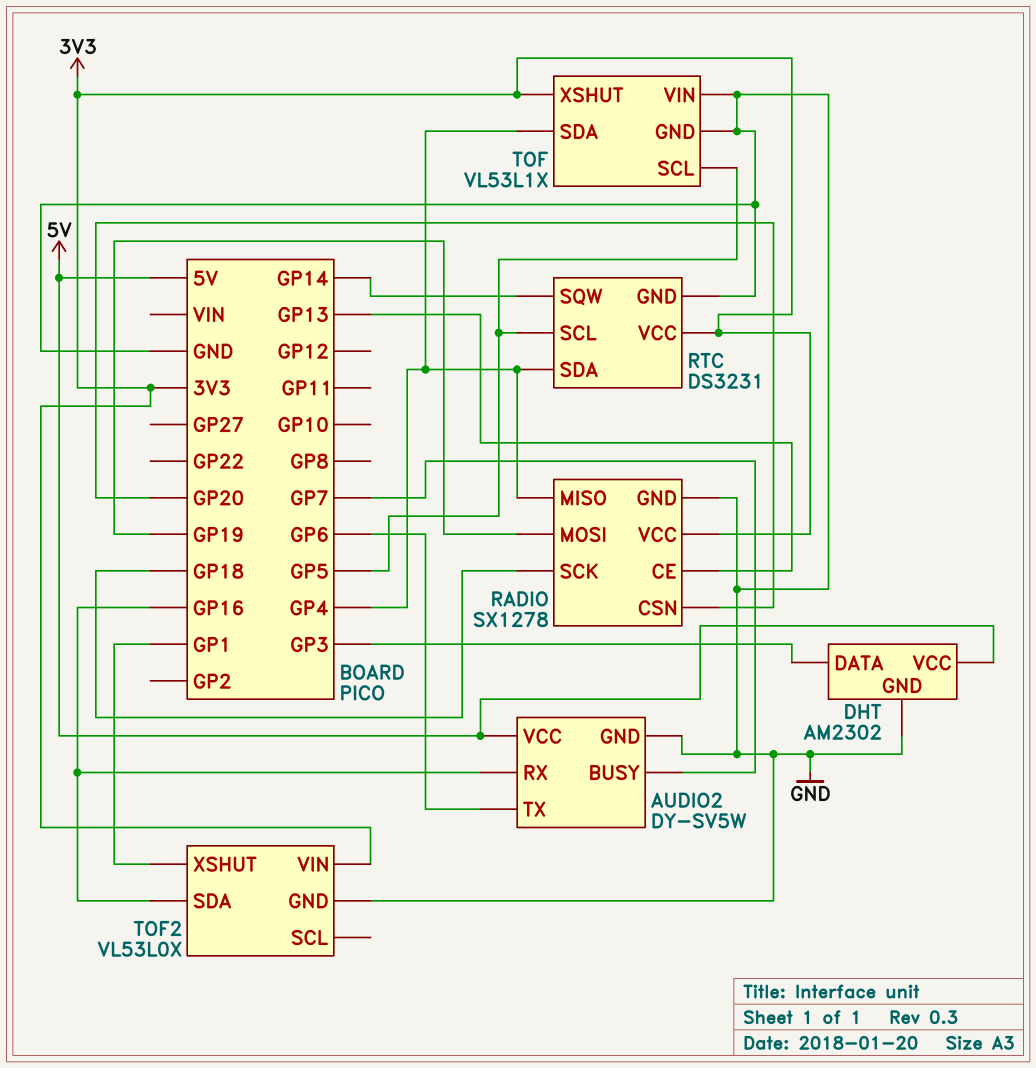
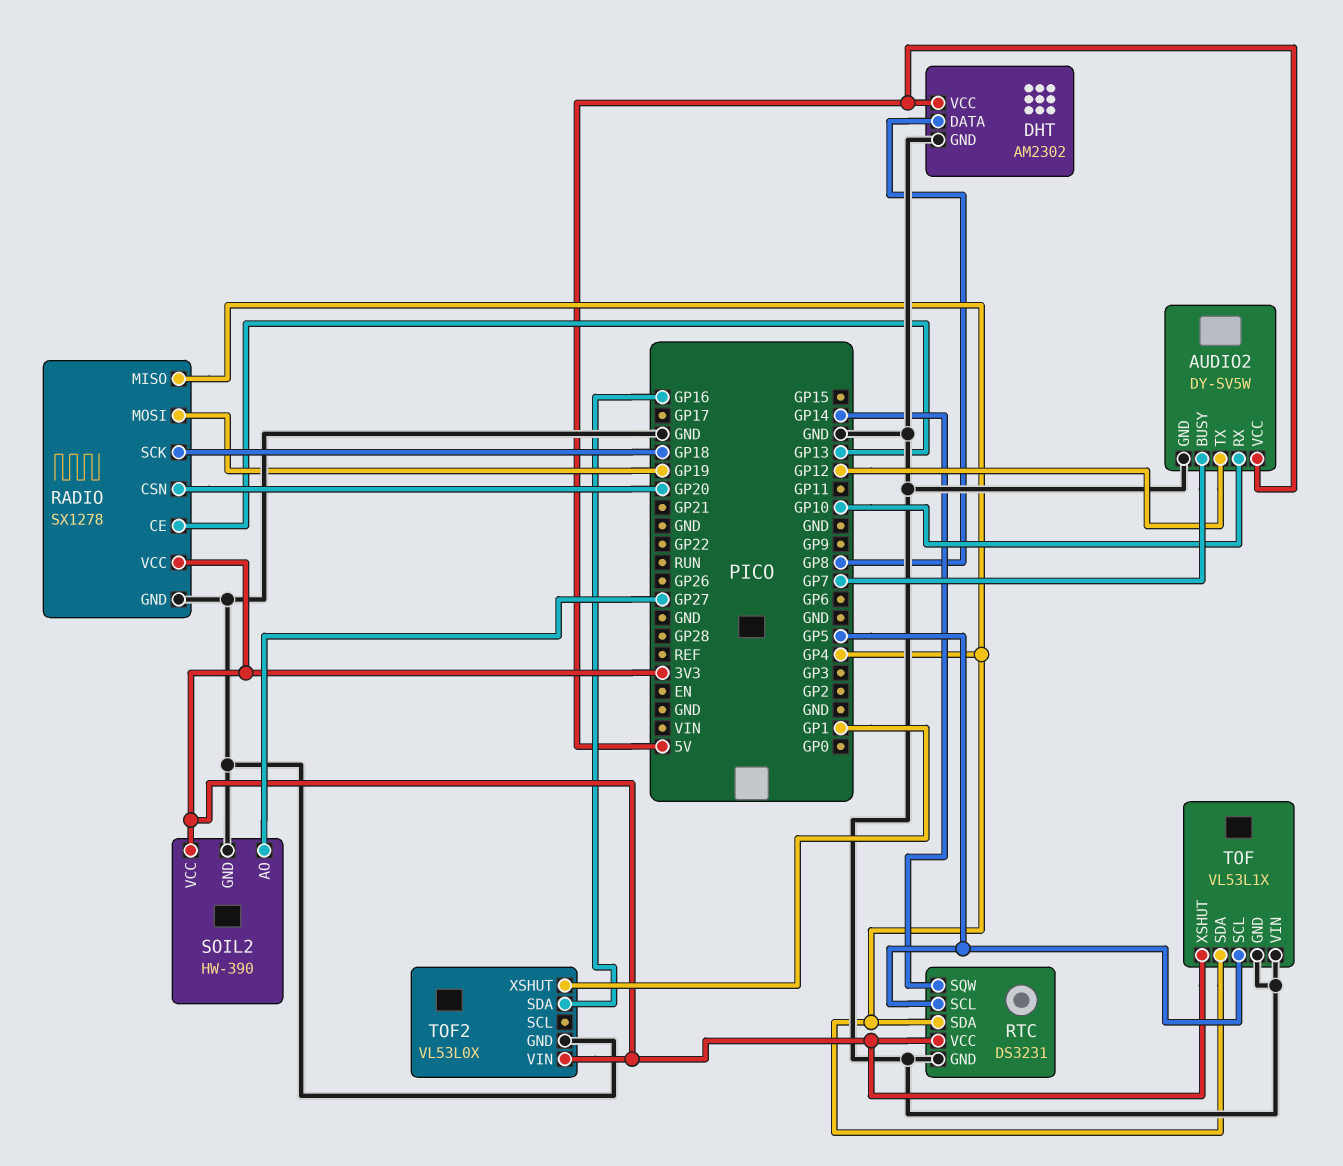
AUDIO2 pin RX: GP16 -> GP10
AUDIO2 pin TX: GP6 -> GP12
DHT pin DATA: GP3 -> GP8
SOIL2: none -> HW-390
SOIL2 pin AO: none -> GP27
SOIL2 pin GND: none -> GND
SOIL2 pin VCC: none -> 3V3

